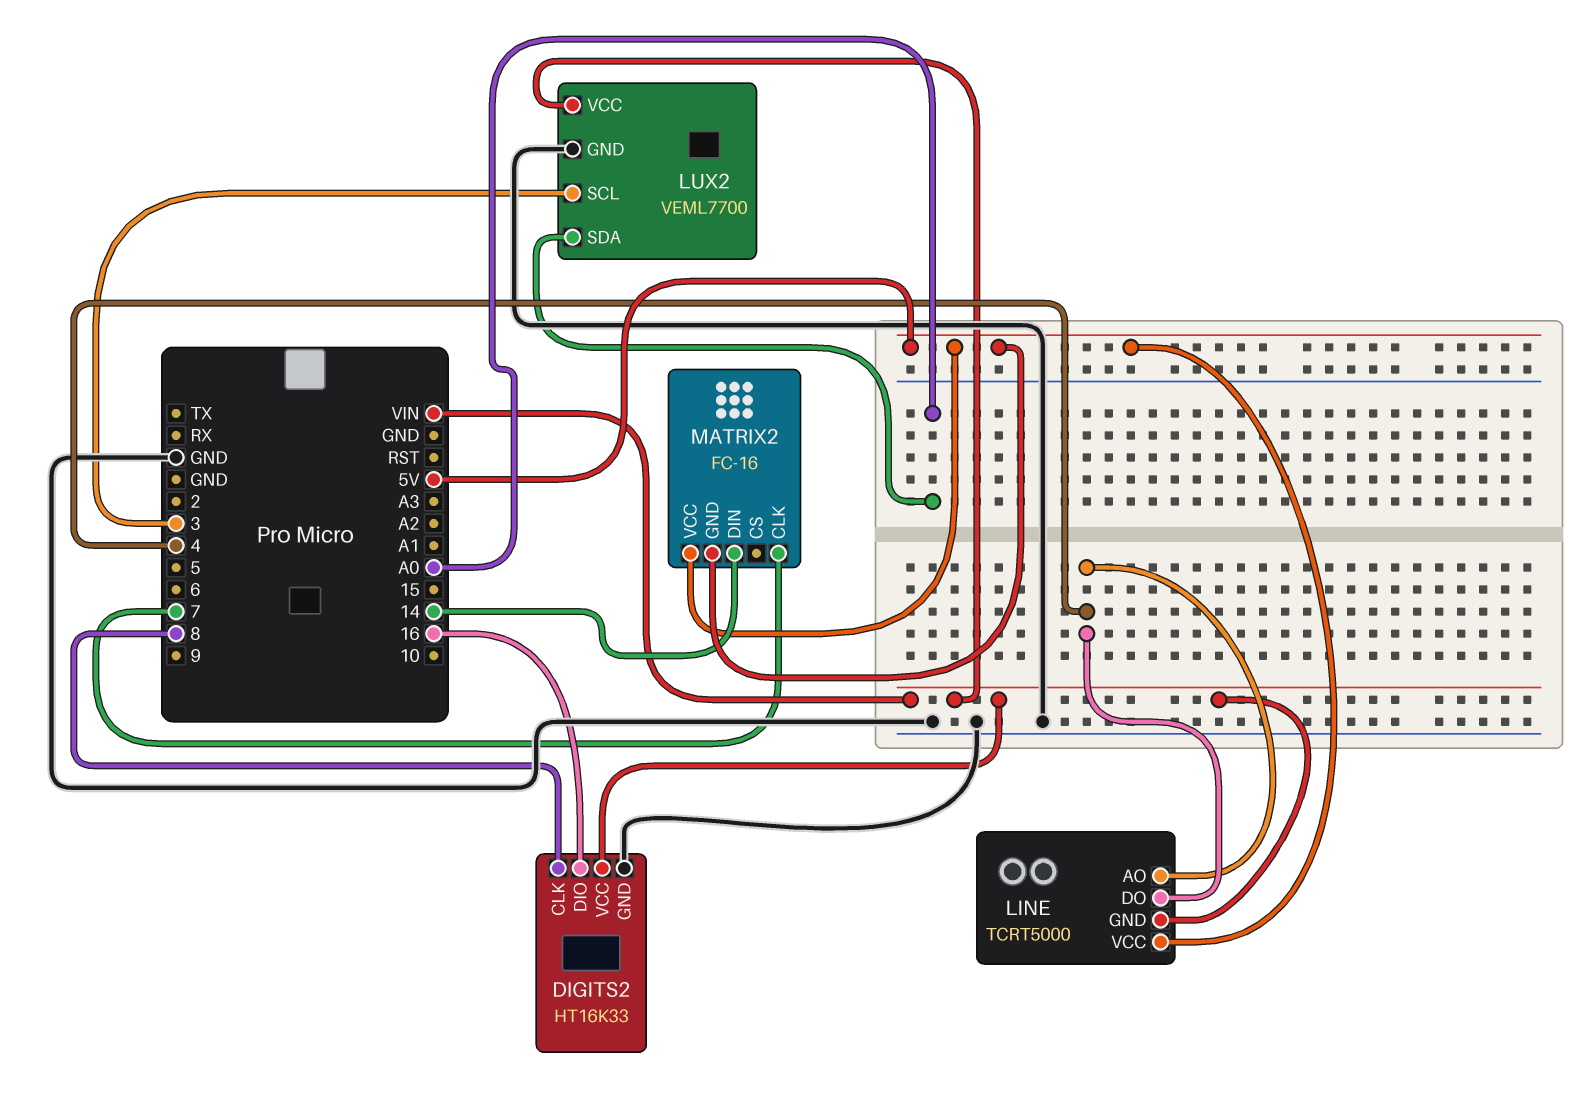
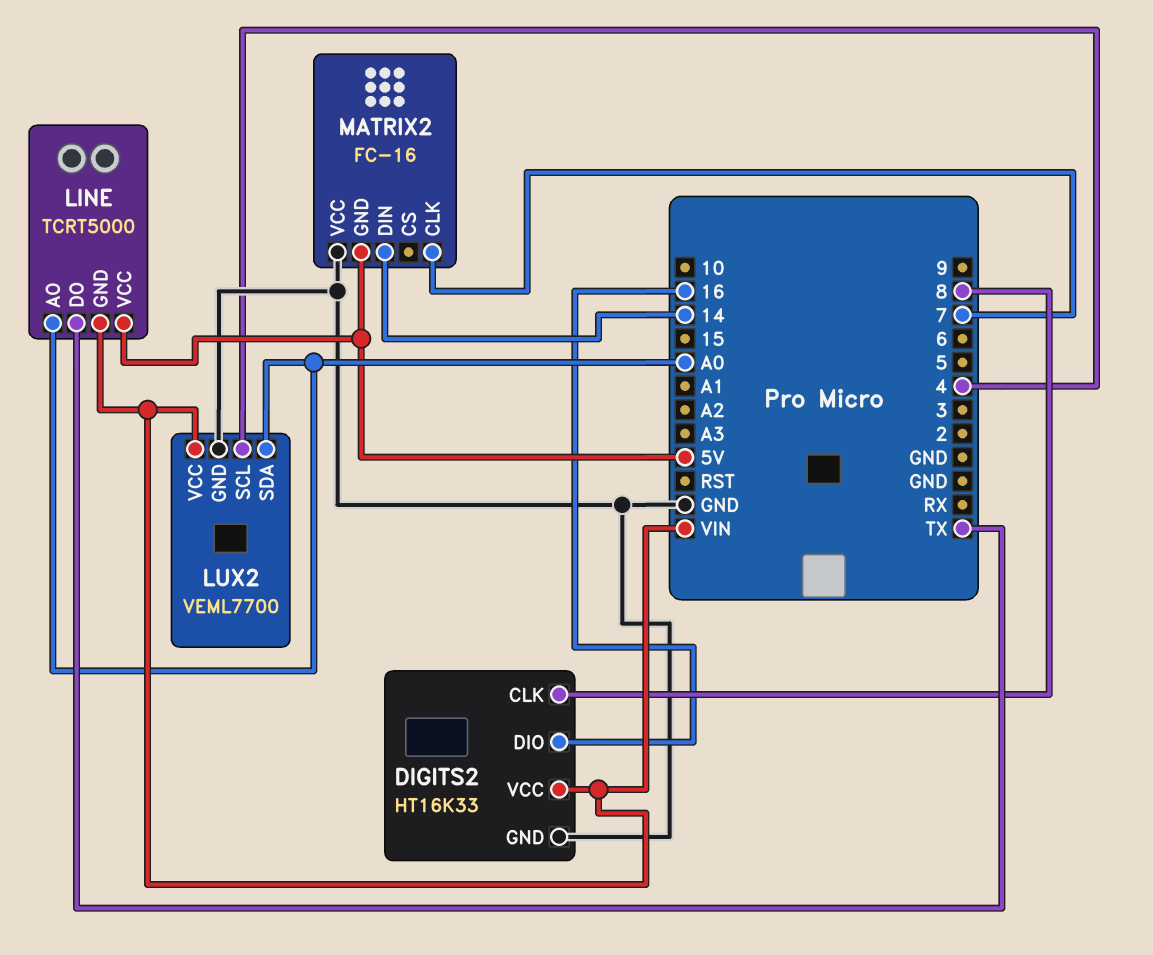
LINE pin AO: 4 -> A0
LINE pin DO: 4 -> TX
LUX2 pin SCL: 3 -> 4
MATRIX2 pin VCC: 5V -> GND

